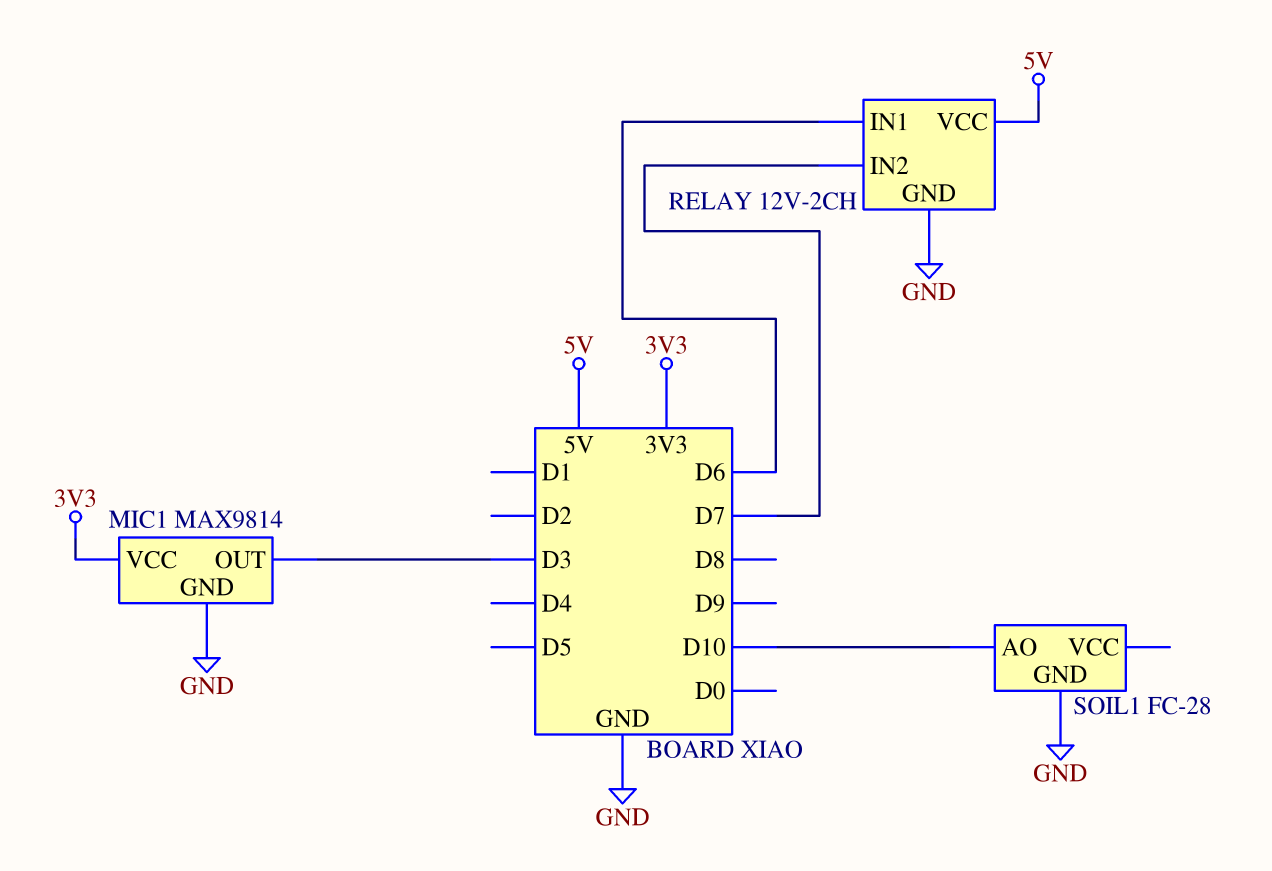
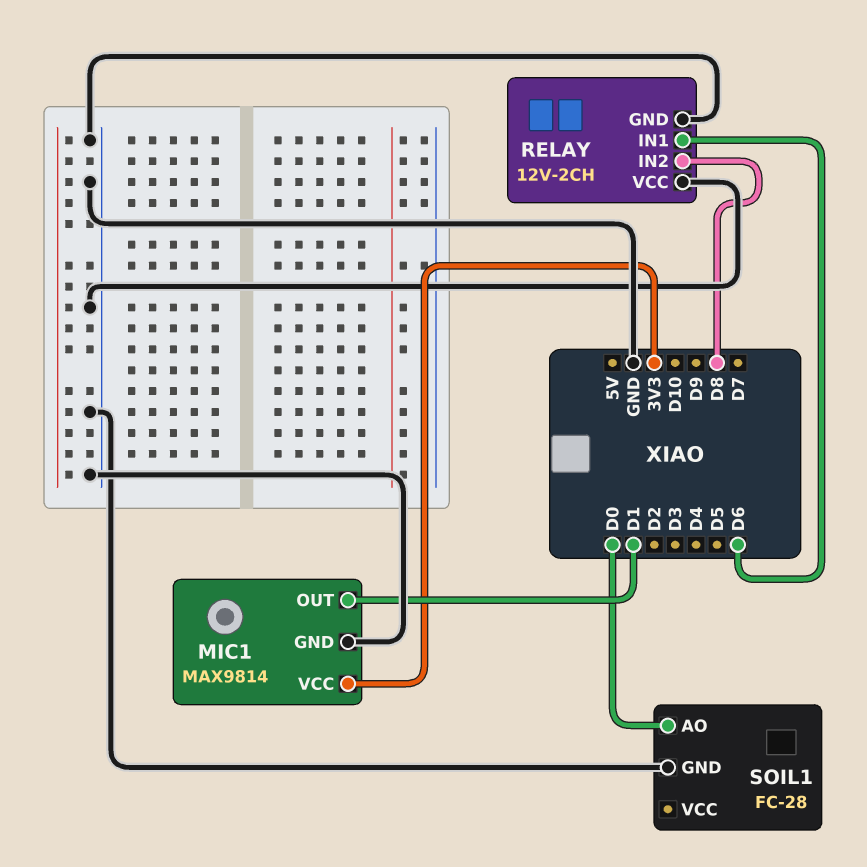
MIC1 pin OUT: D3 -> D1
RELAY pin IN2: D7 -> D8
RELAY pin VCC: 5V -> GND
SOIL1 pin AO: D10 -> D0

